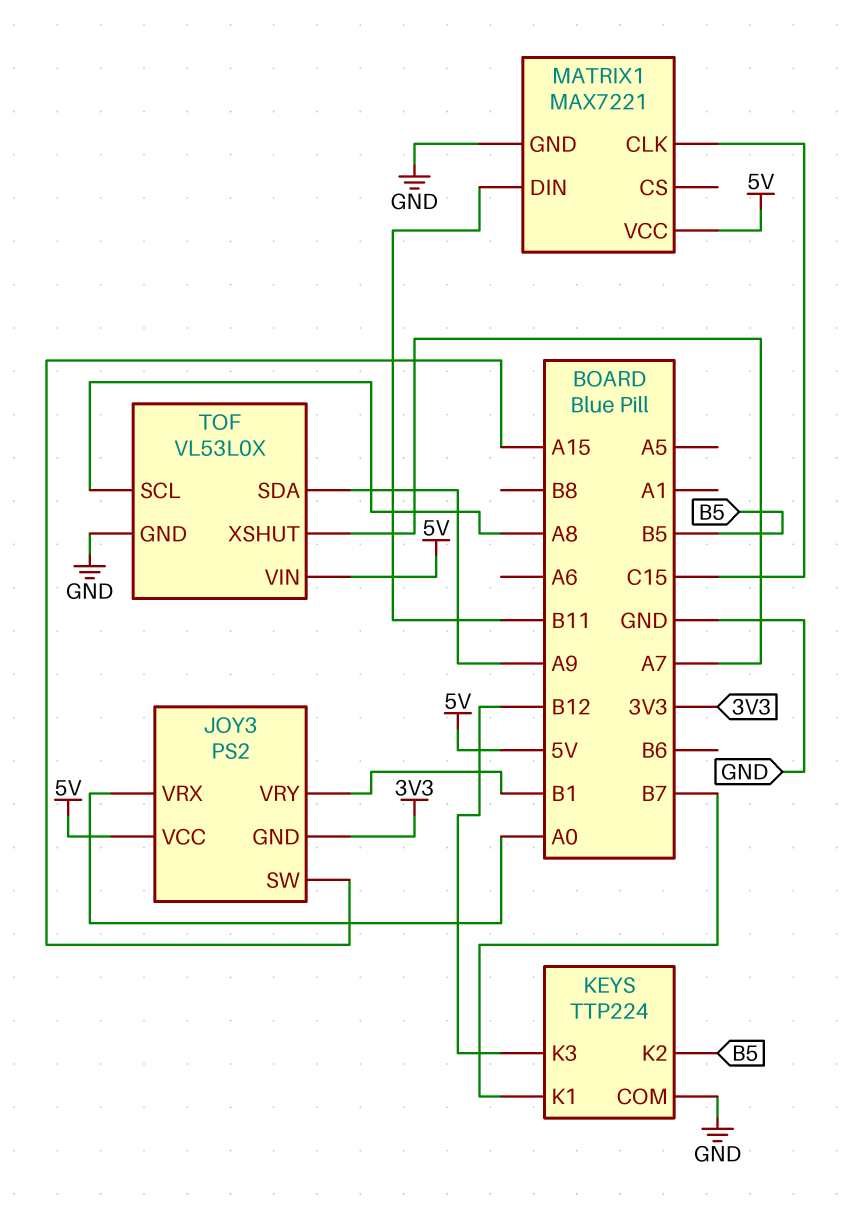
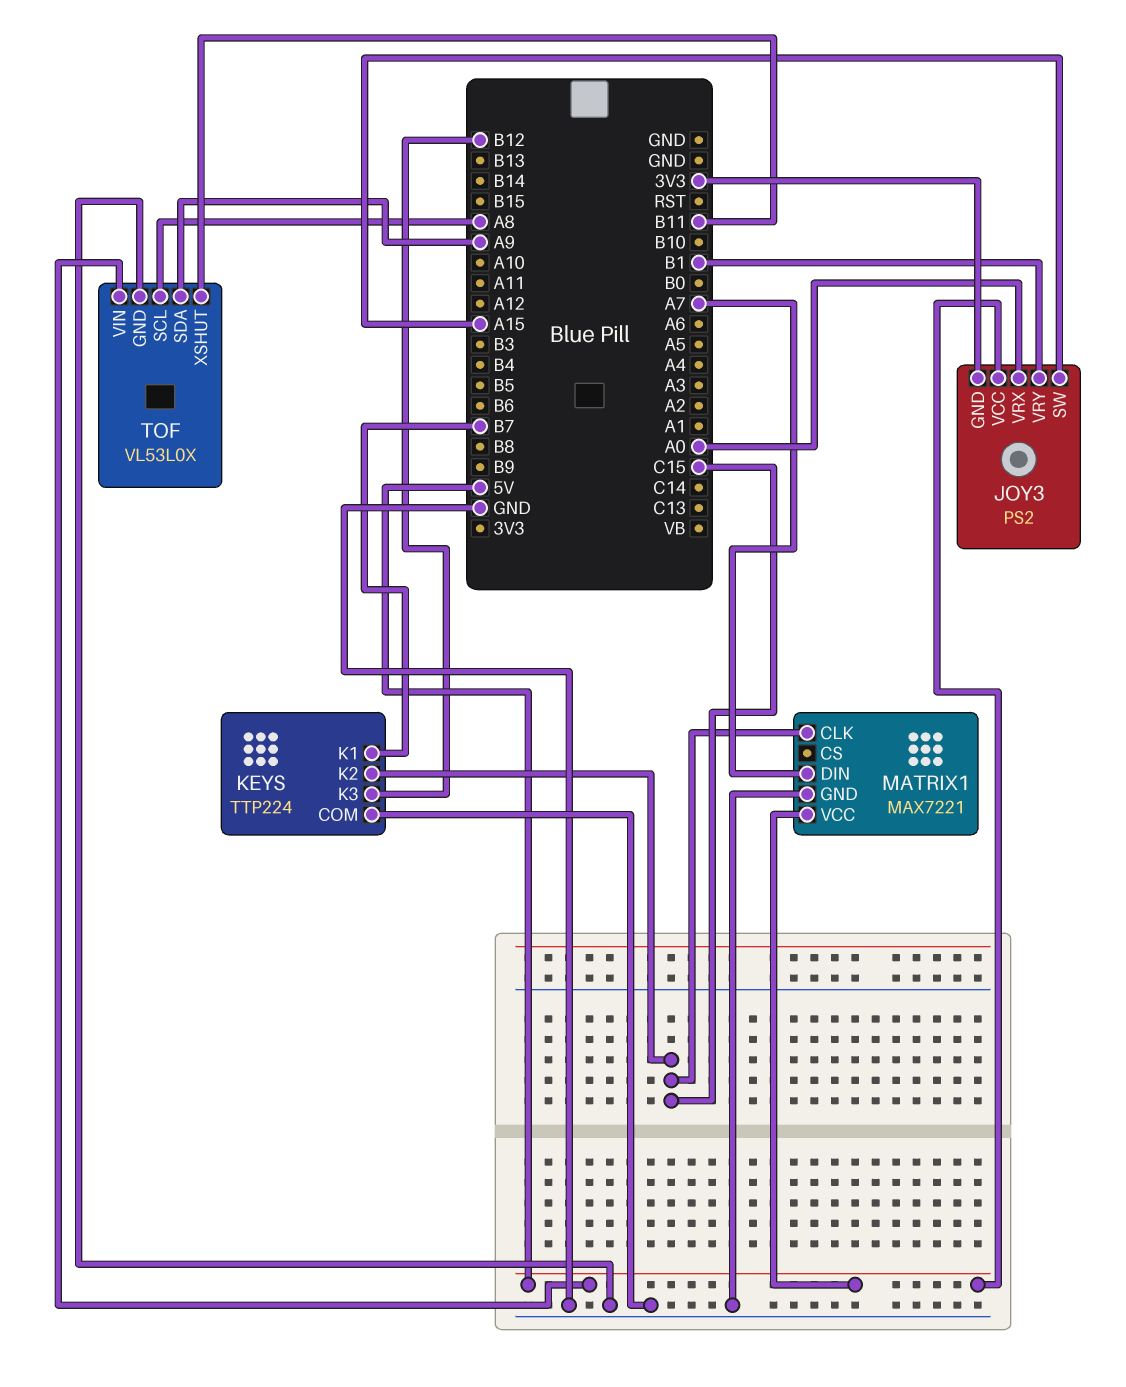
KEYS pin K2: B5 -> C15
MATRIX1 pin DIN: B11 -> A7
TOF pin XSHUT: A7 -> B11

